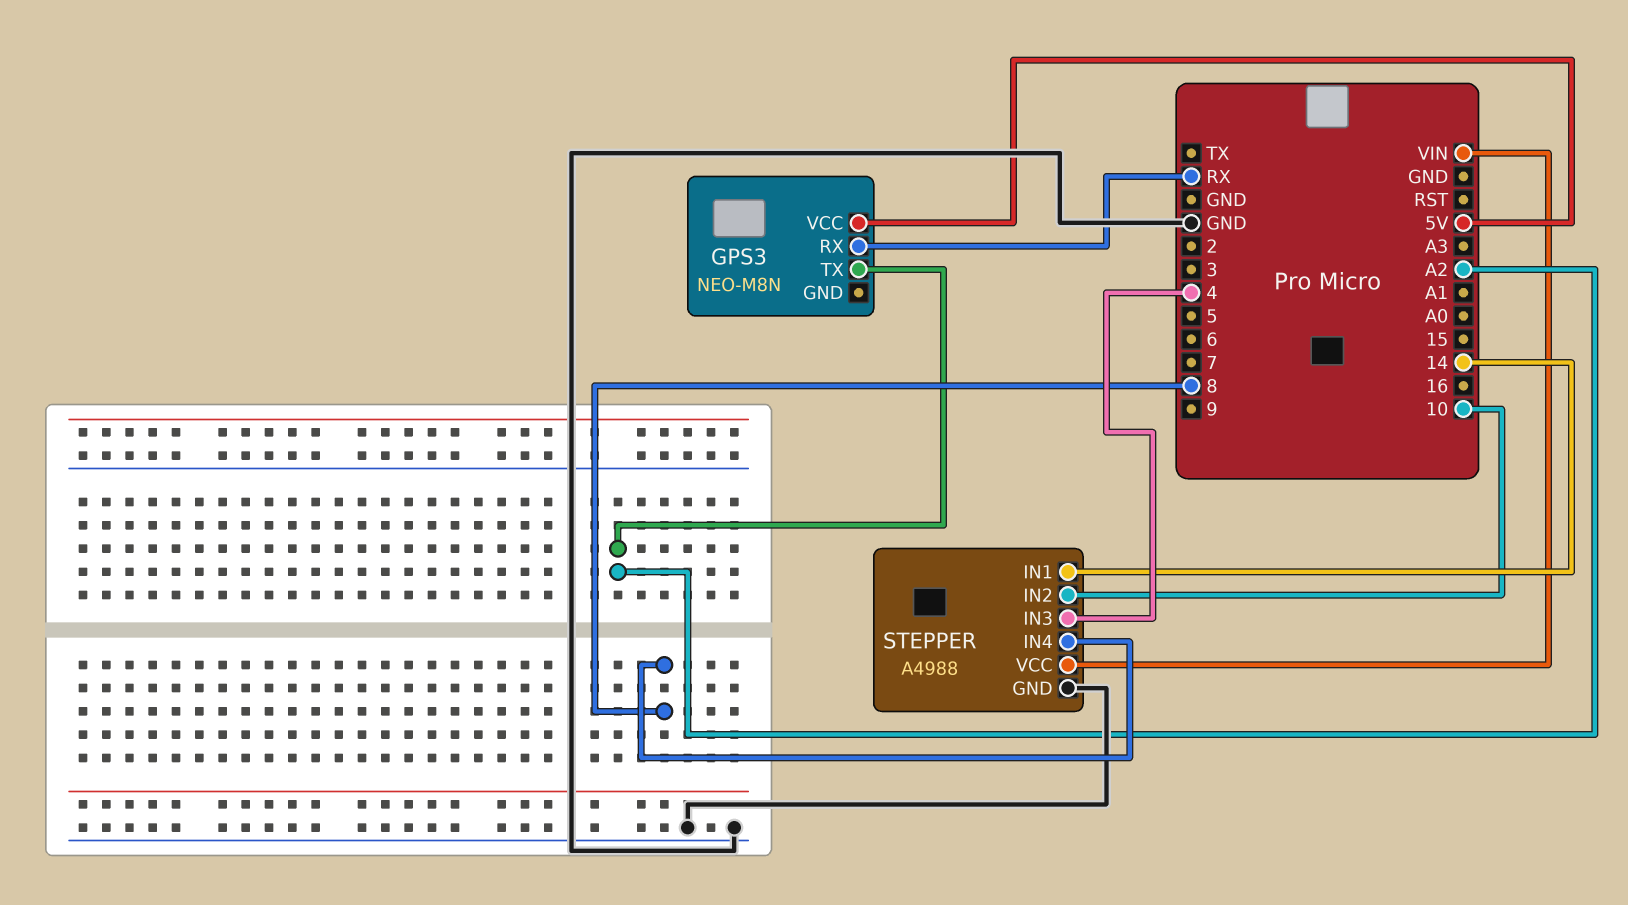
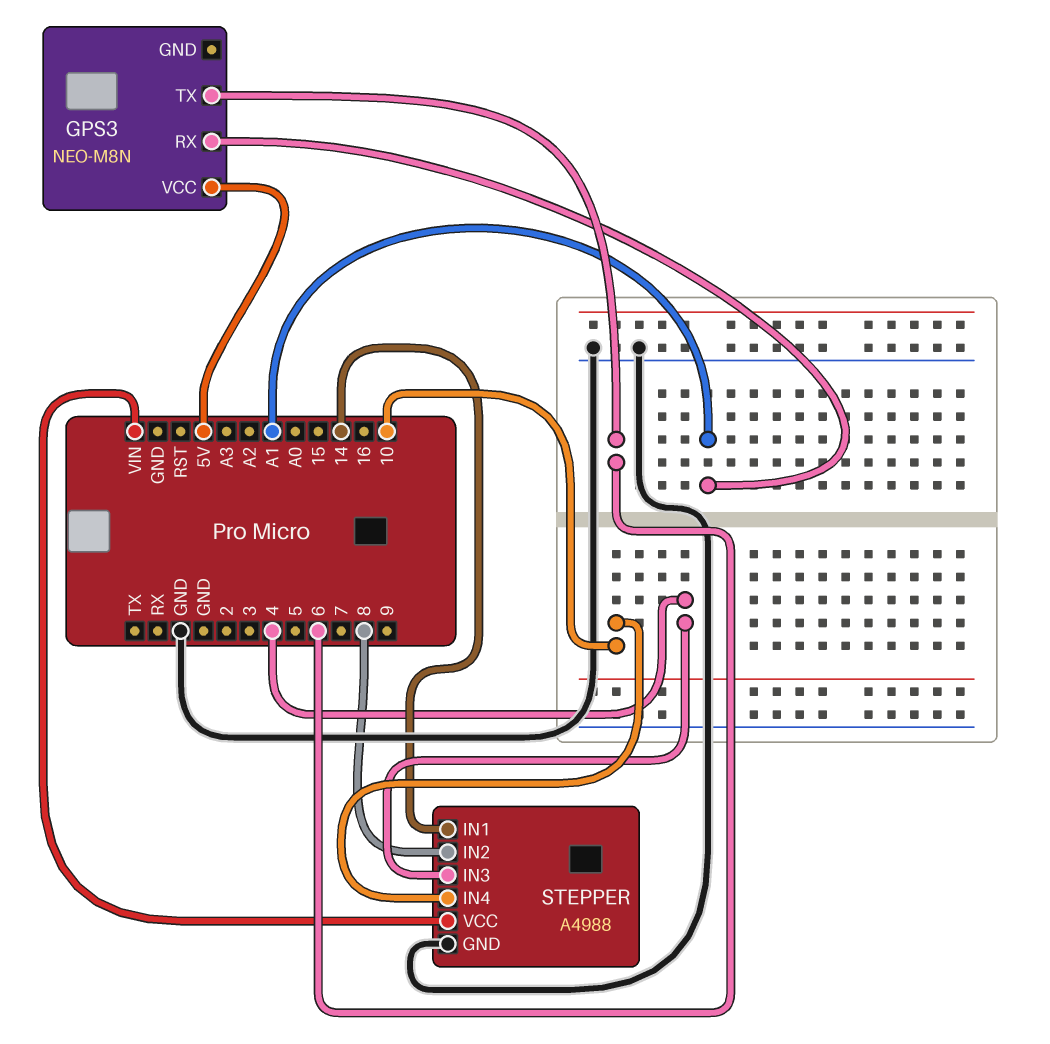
GPS3 pin RX: RX -> A1
GPS3 pin TX: A2 -> 6
STEPPER pin IN2: 10 -> 8
STEPPER pin IN4: 8 -> 10

